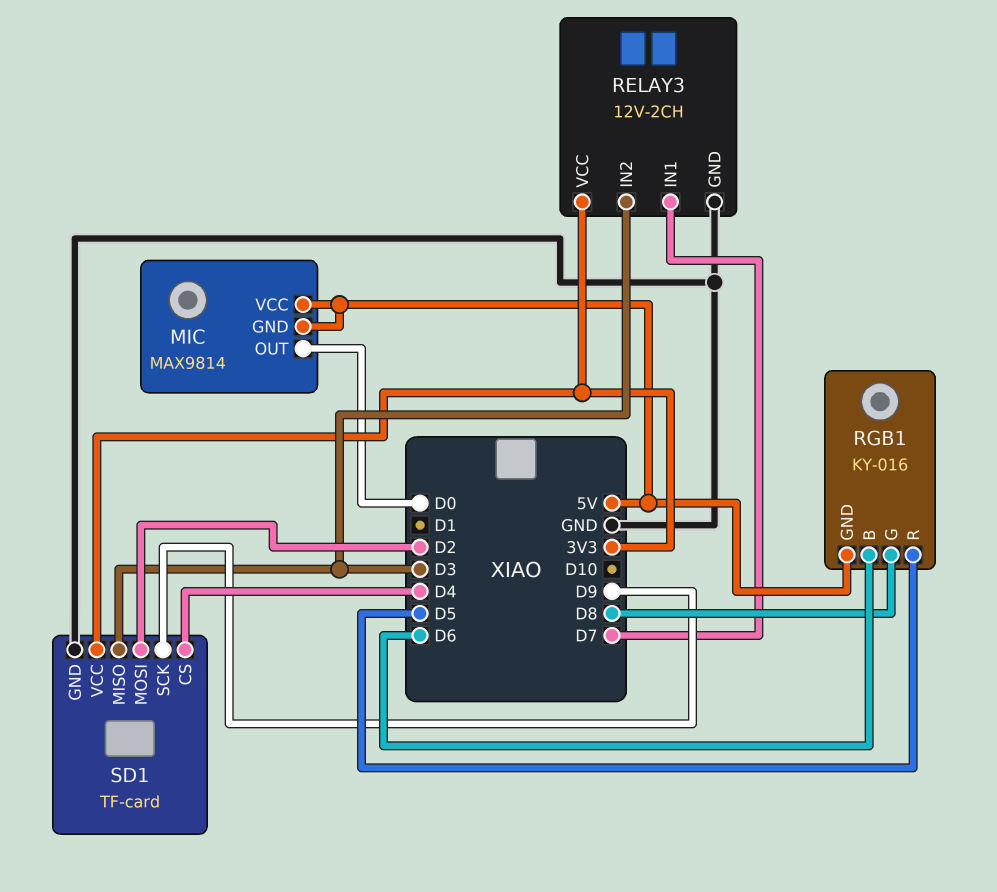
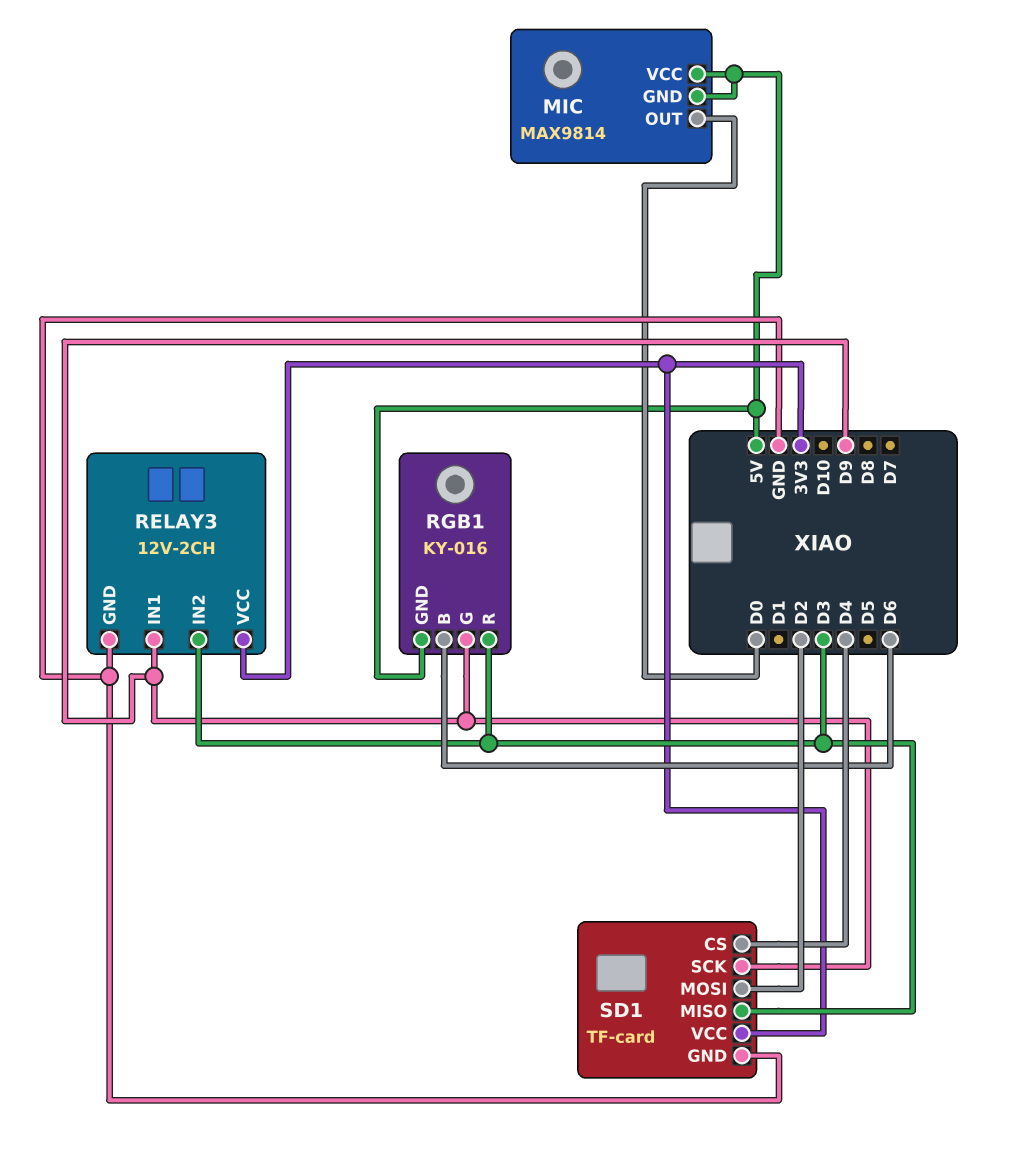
RELAY3 pin IN1: D7 -> D9
RGB1 pin G: D8 -> D9
RGB1 pin R: D5 -> D3

